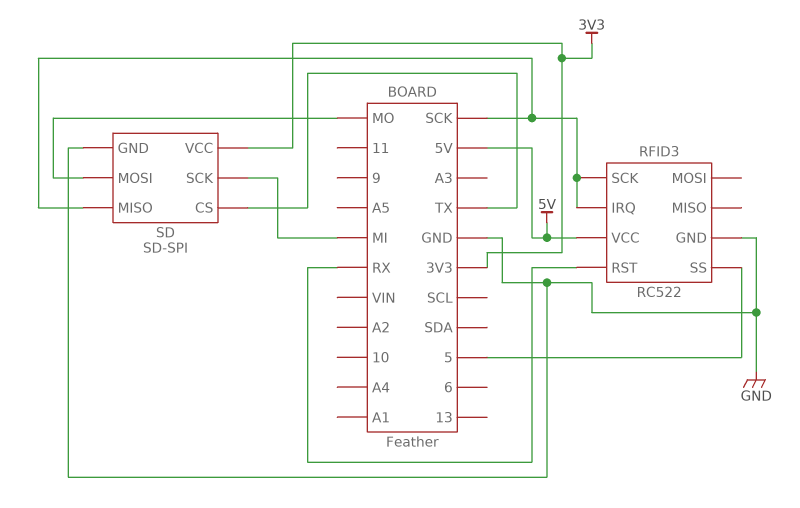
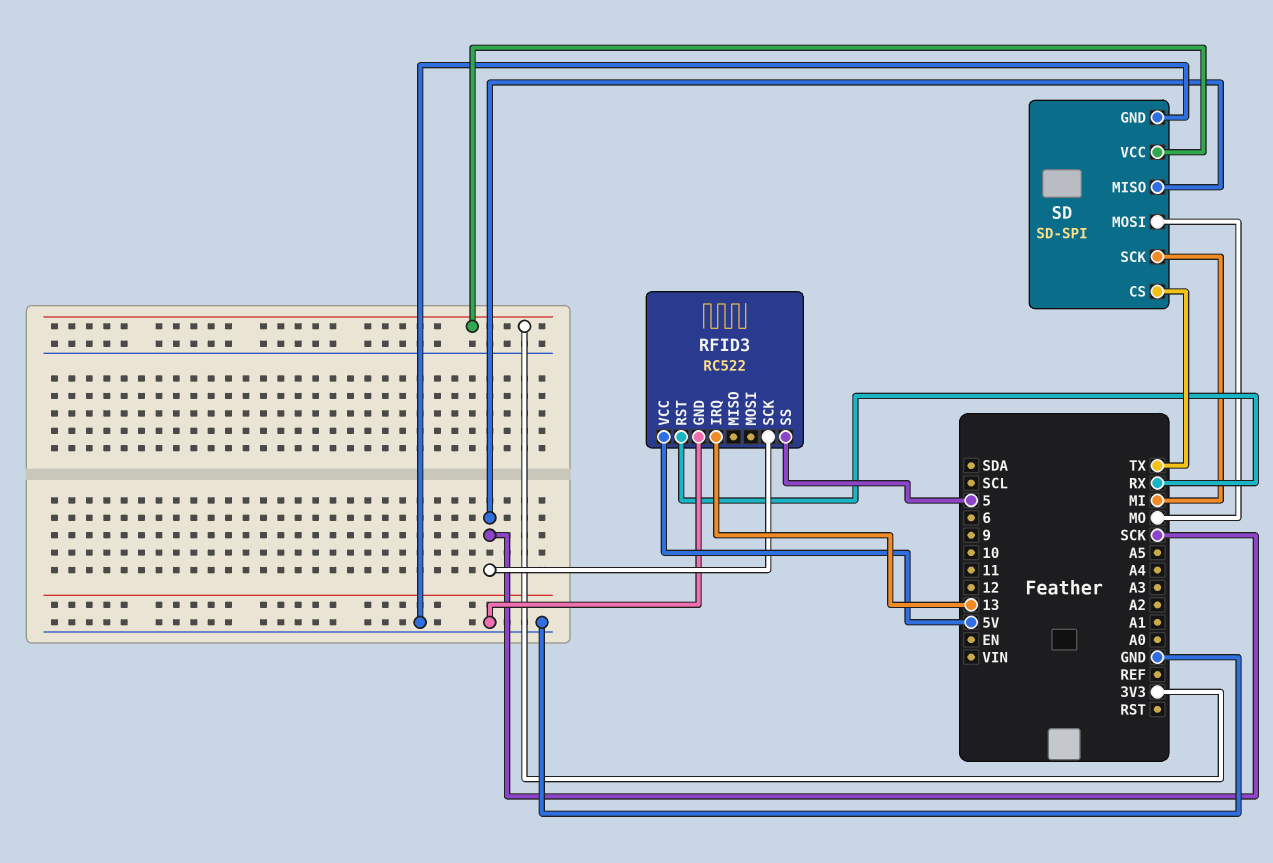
RFID3 pin IRQ: SCK -> 13

